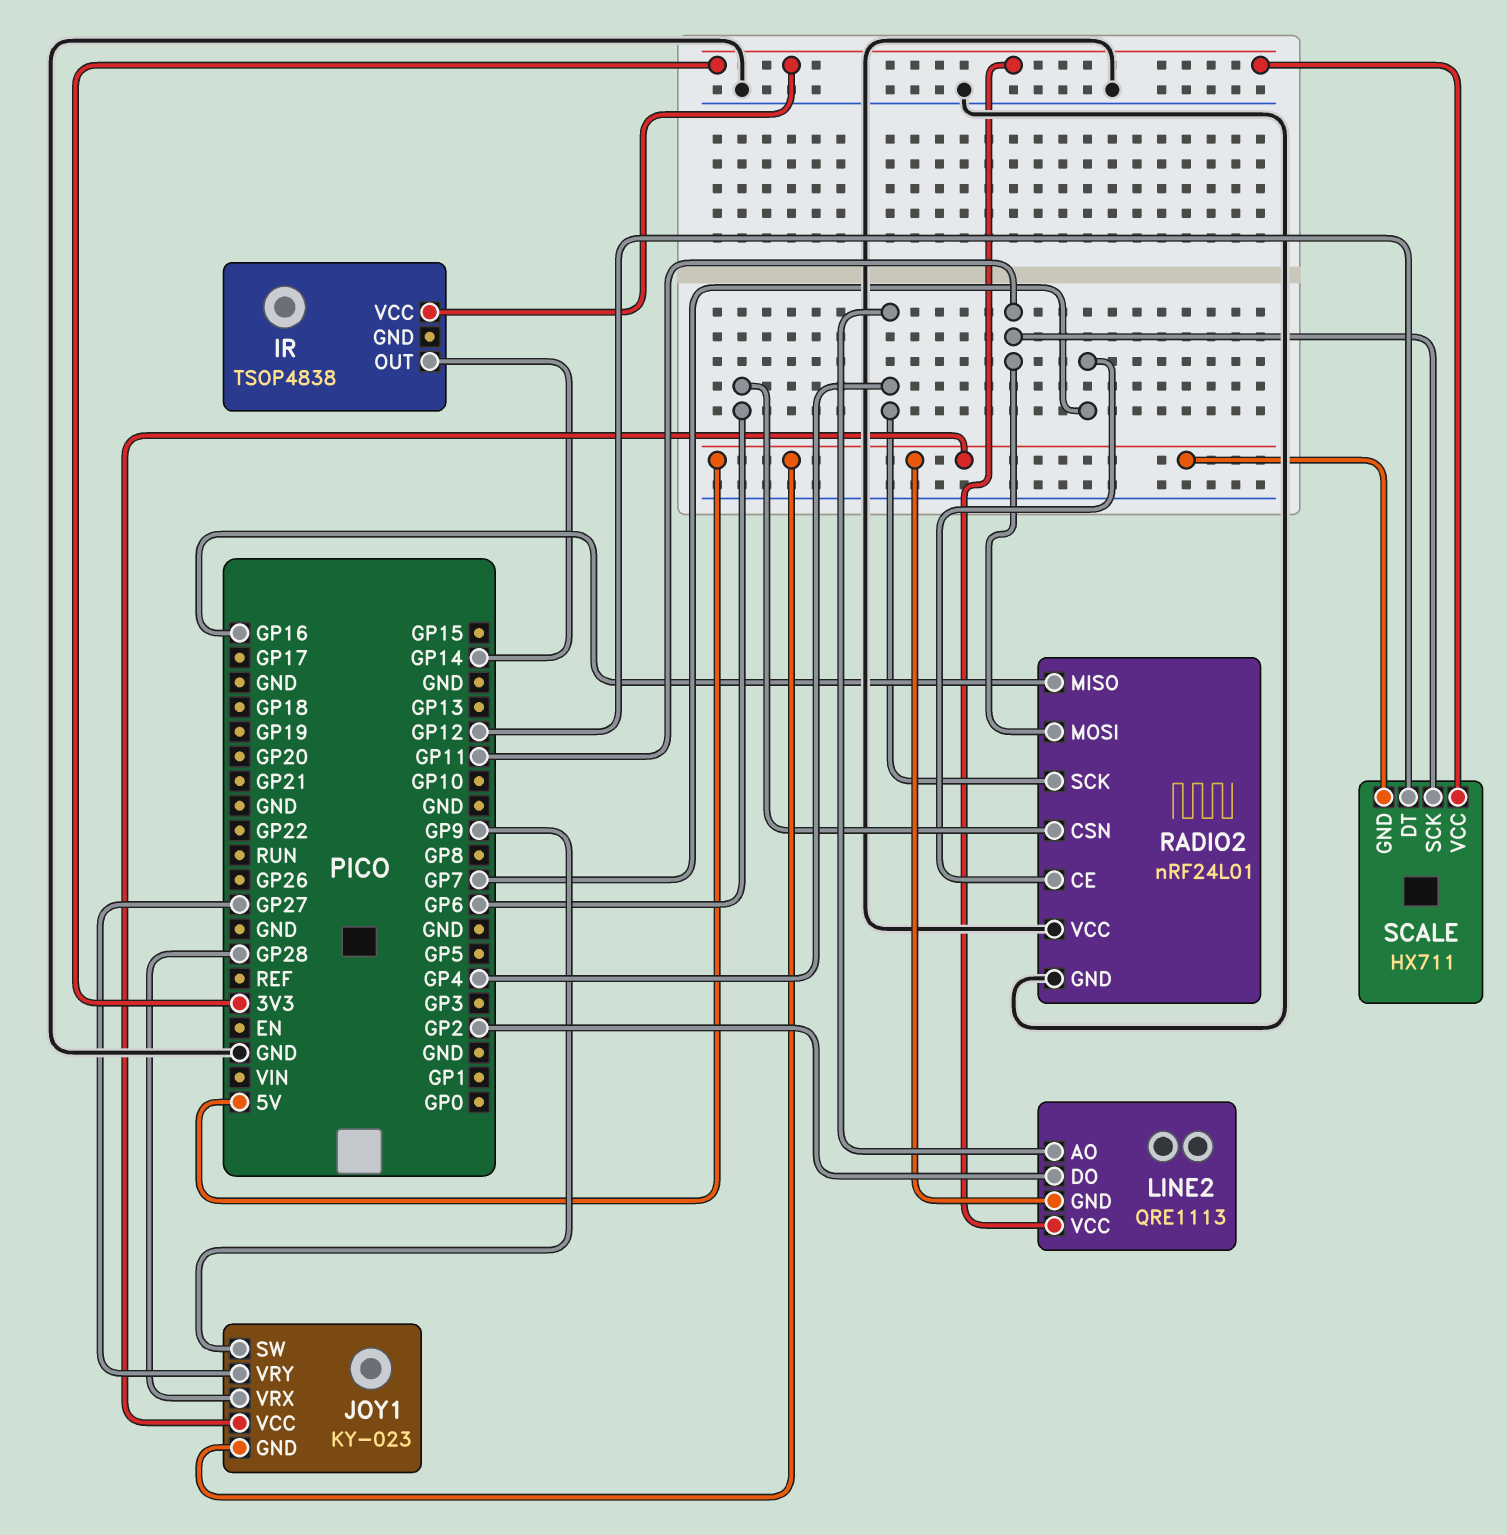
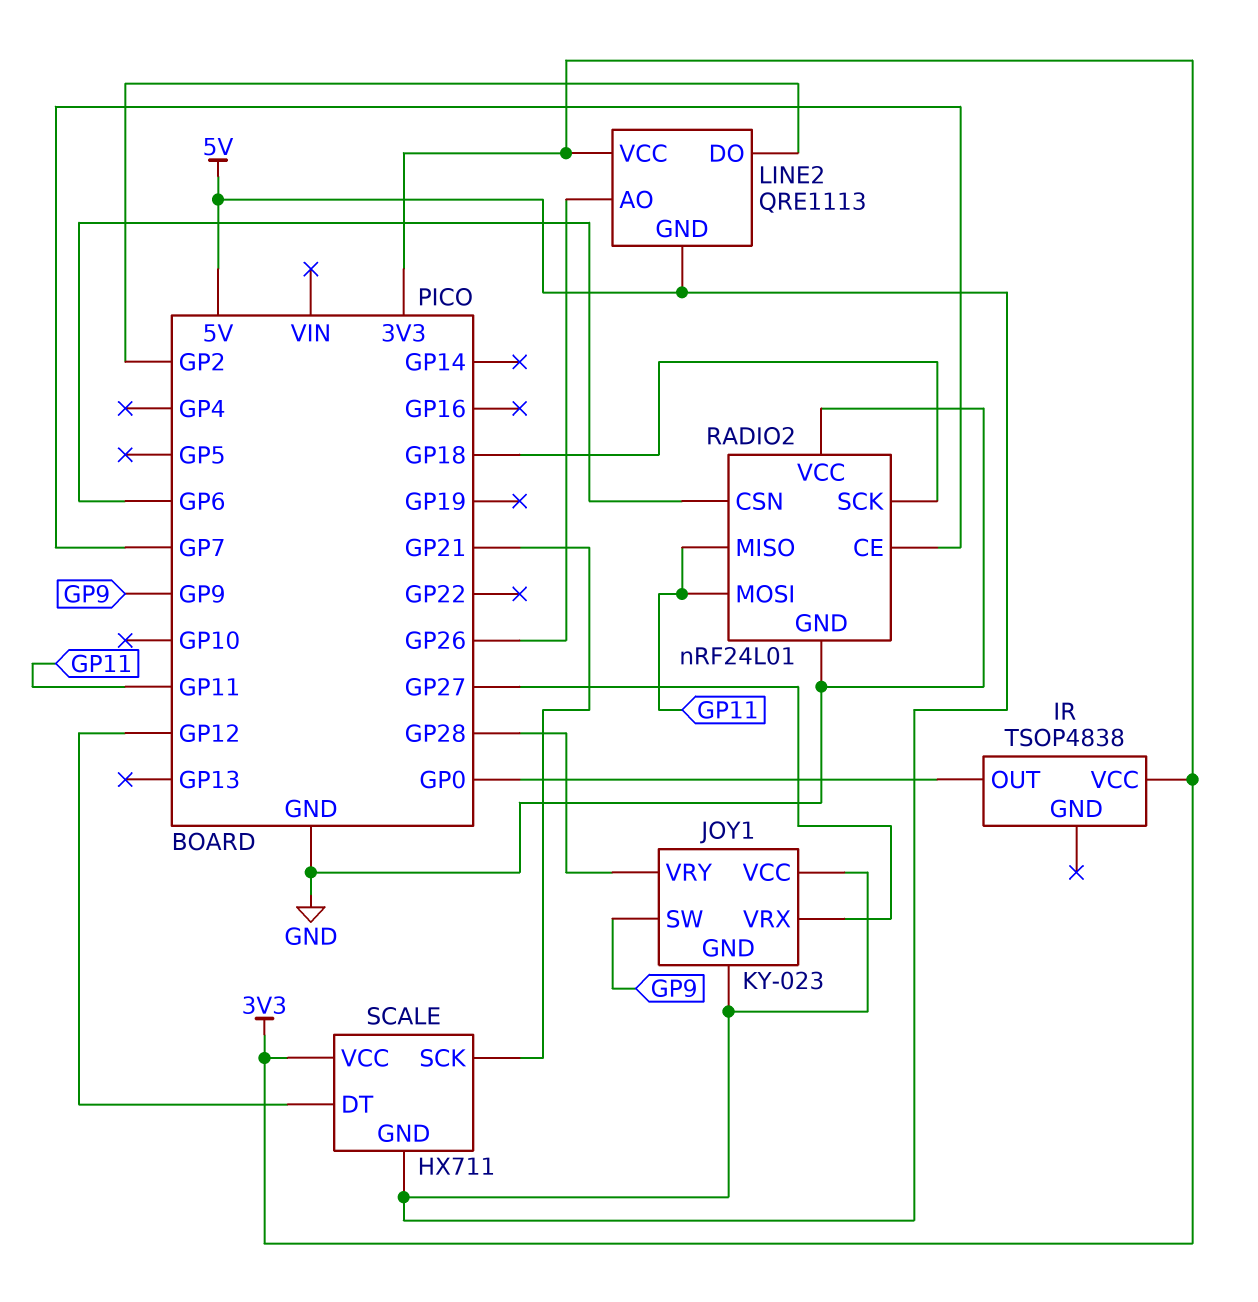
IR pin OUT: GP14 -> GP0
JOY1 pin VRX: GP28 -> GP27
JOY1 pin VRY: GP27 -> GP28
LINE2 pin AO: GP4 -> GP26
RADIO2 pin MISO: GP16 -> GP11
RADIO2 pin SCK: GP4 -> GP18
SCALE pin SCK: GP11 -> GP21

